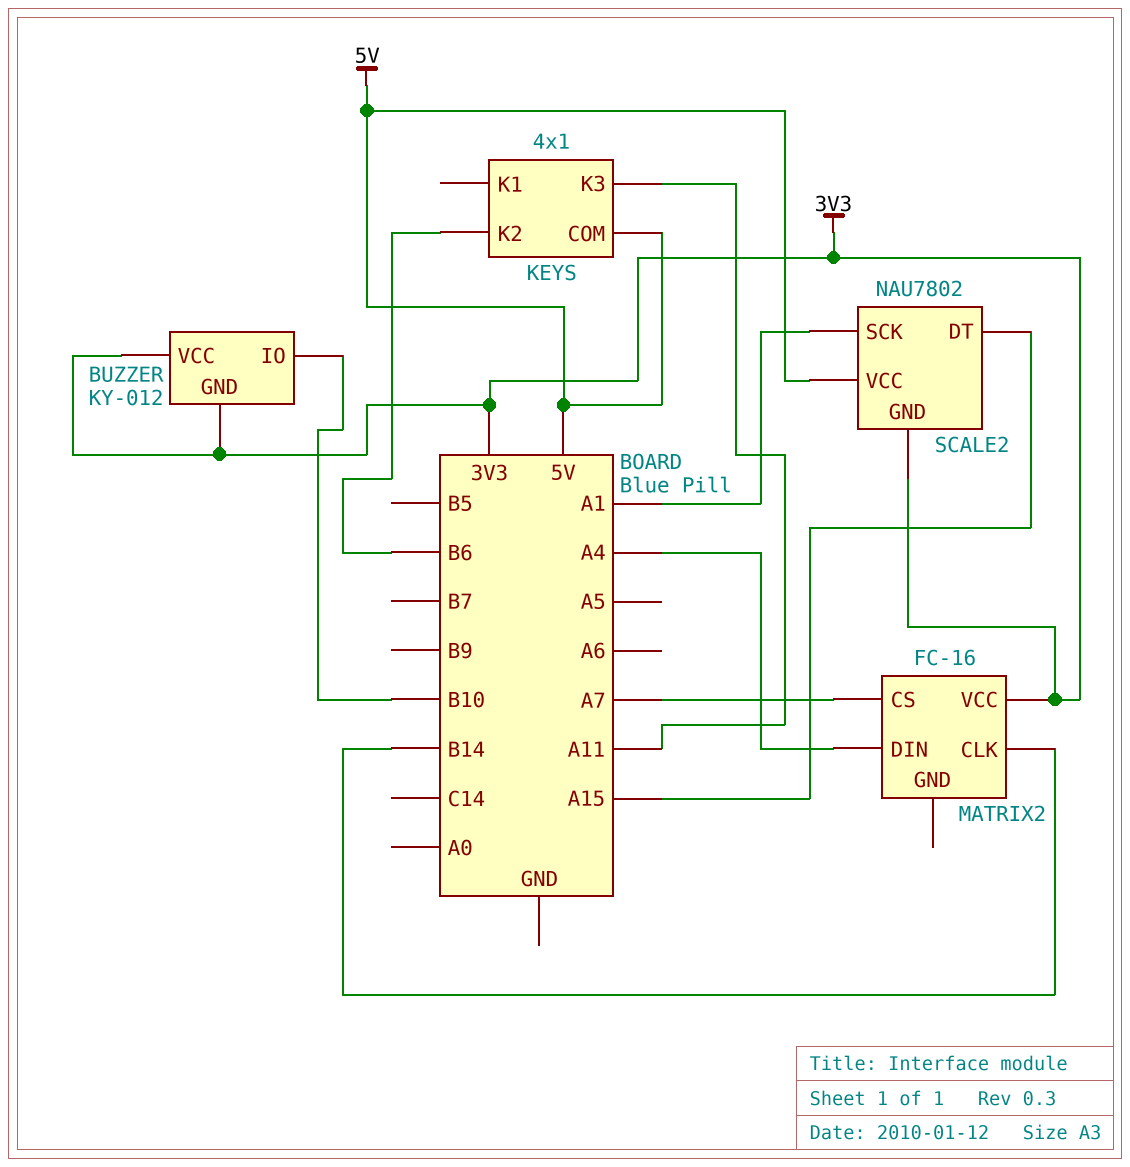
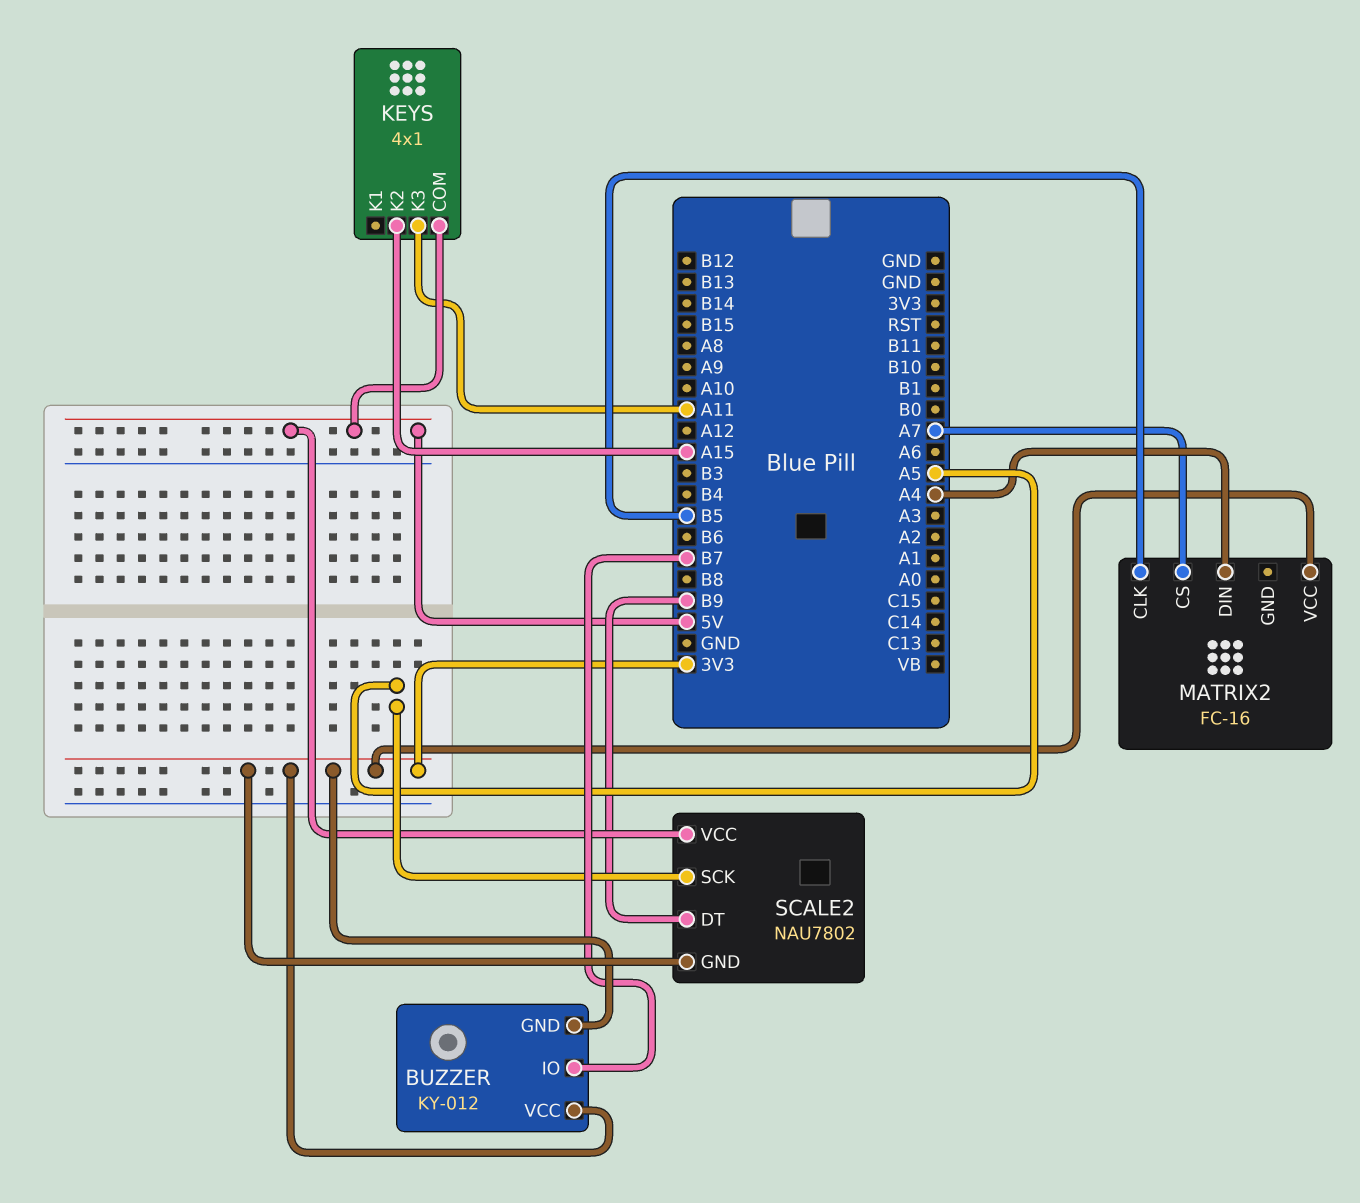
BUZZER pin IO: B10 -> B7
KEYS pin K2: B6 -> A15
MATRIX2 pin CLK: B14 -> B5
SCALE2 pin DT: A15 -> B9
SCALE2 pin SCK: A1 -> A5

